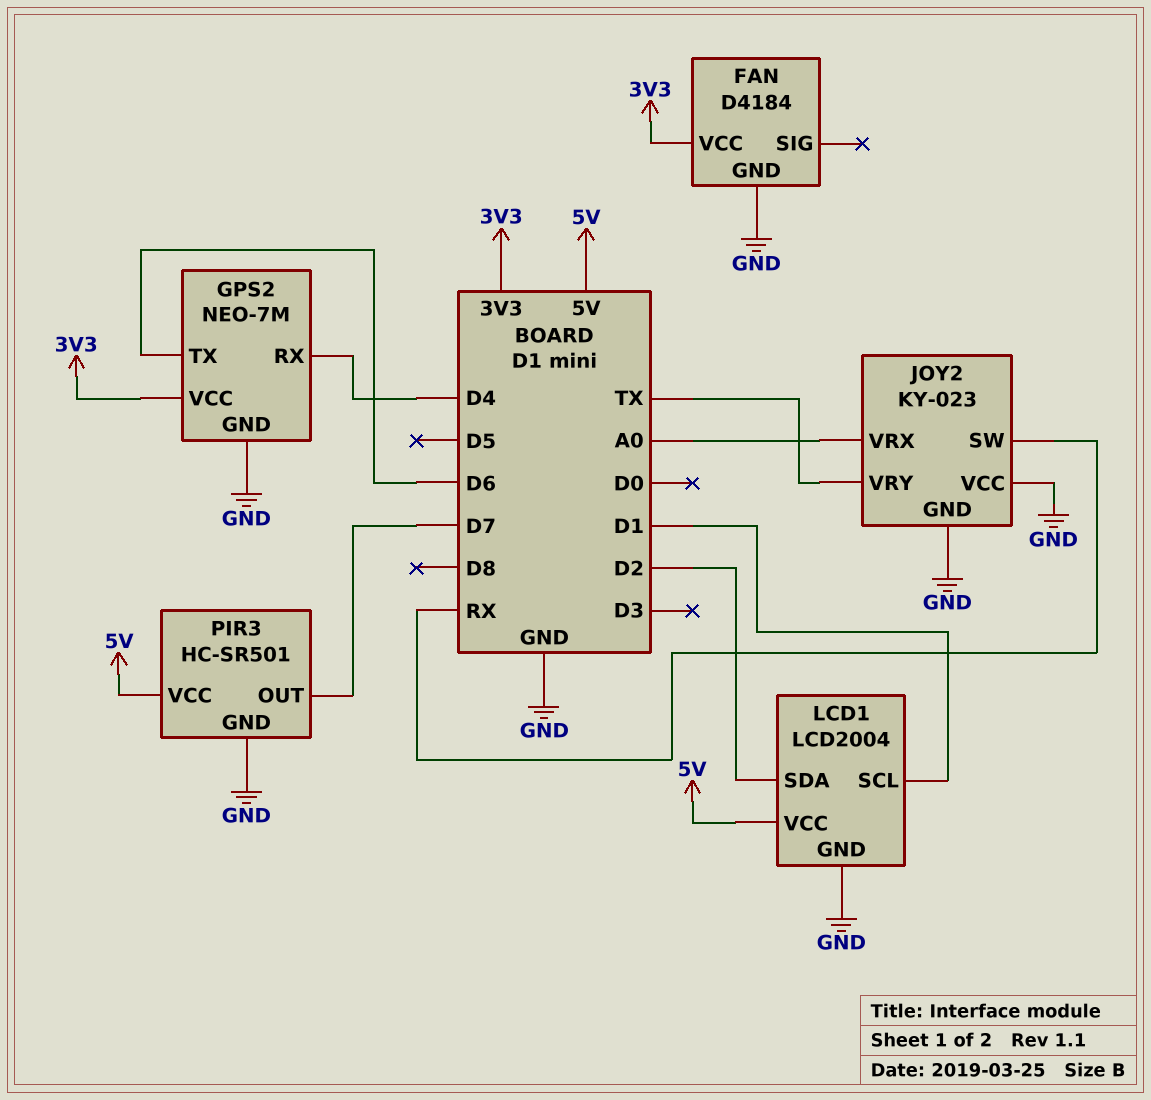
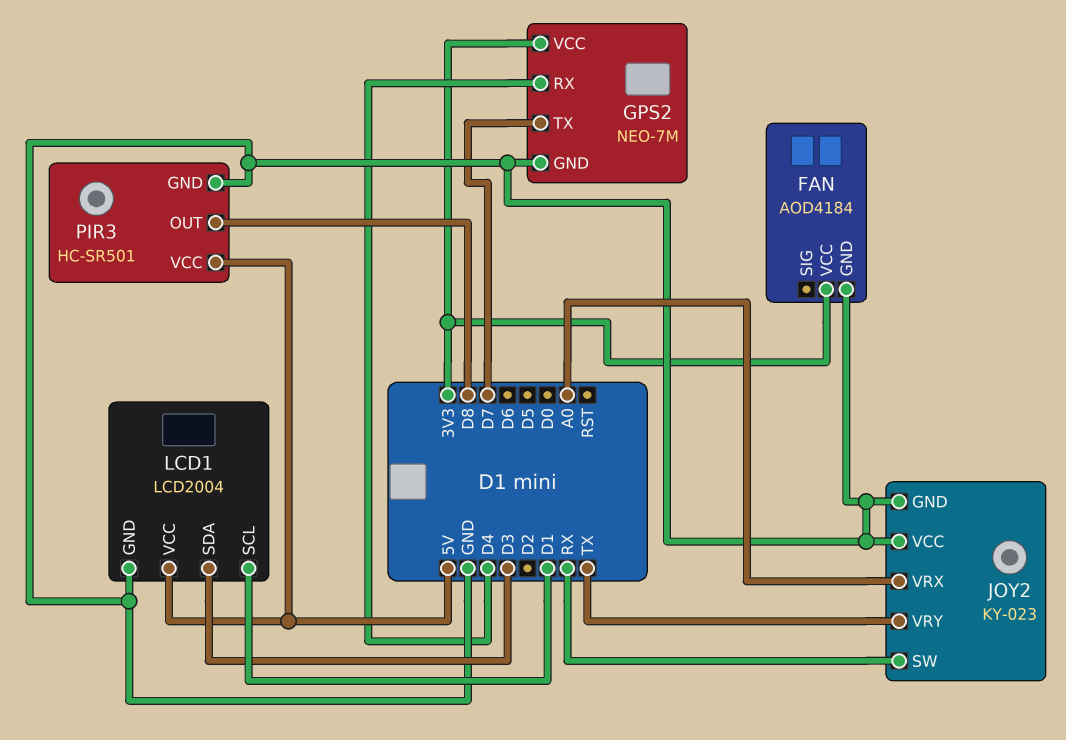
FAN: D4184 -> AOD4184
GPS2 pin TX: D6 -> D7
LCD1 pin SDA: D2 -> D3
PIR3 pin OUT: D7 -> D8

